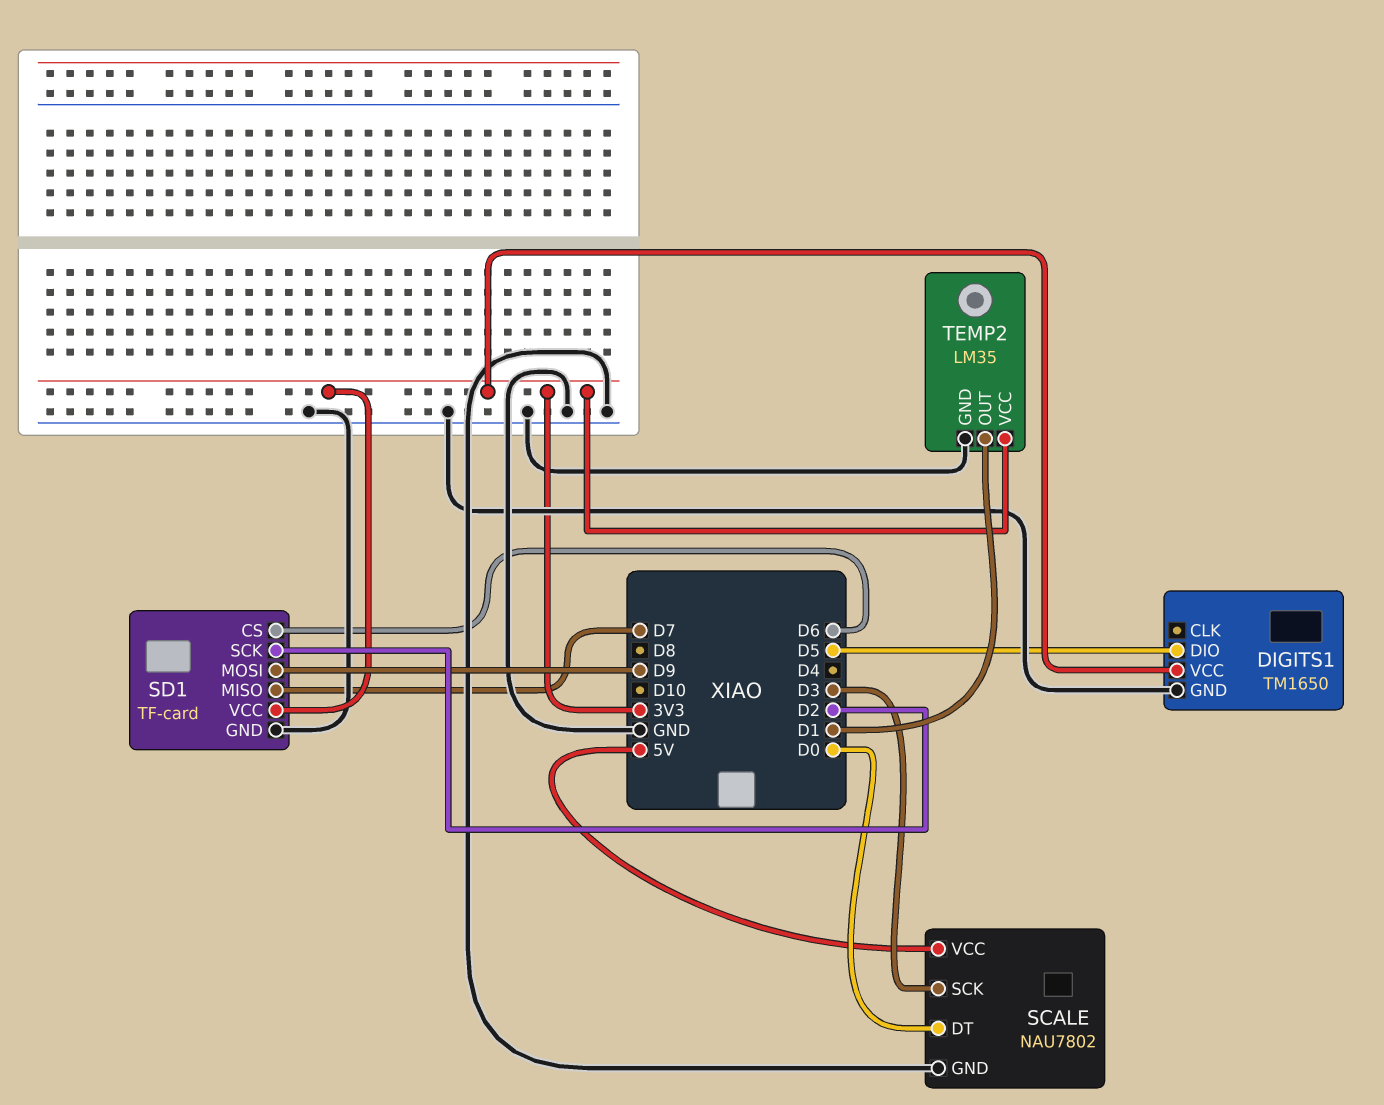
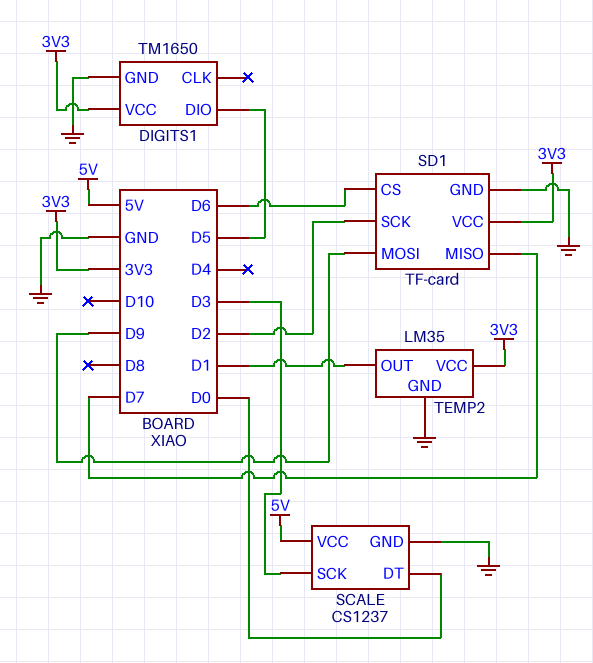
SCALE: NAU7802 -> CS1237

